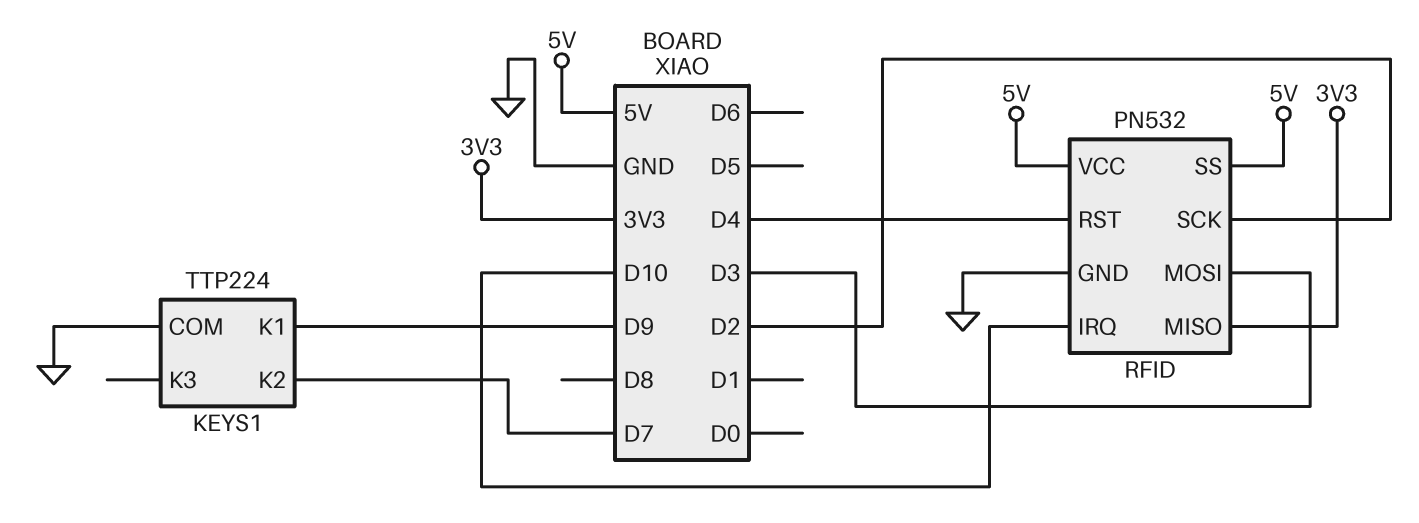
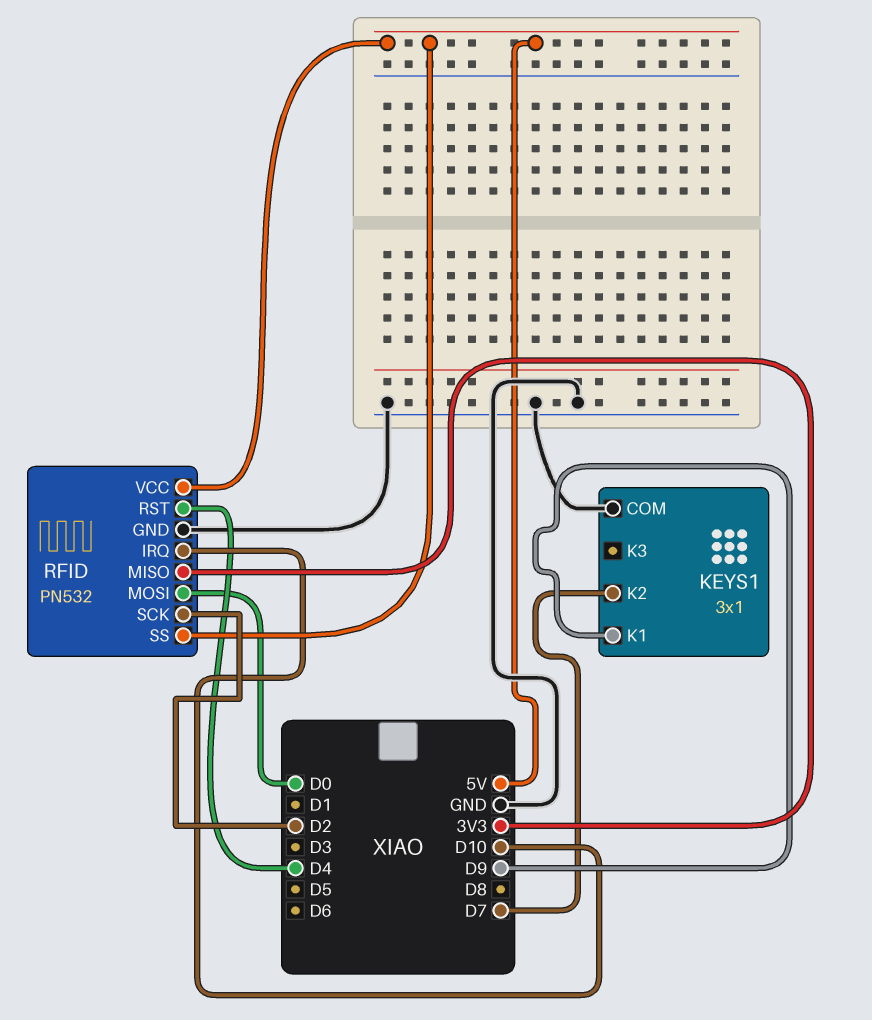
KEYS1: TTP224 -> 3x1
RFID pin MOSI: D3 -> D0

